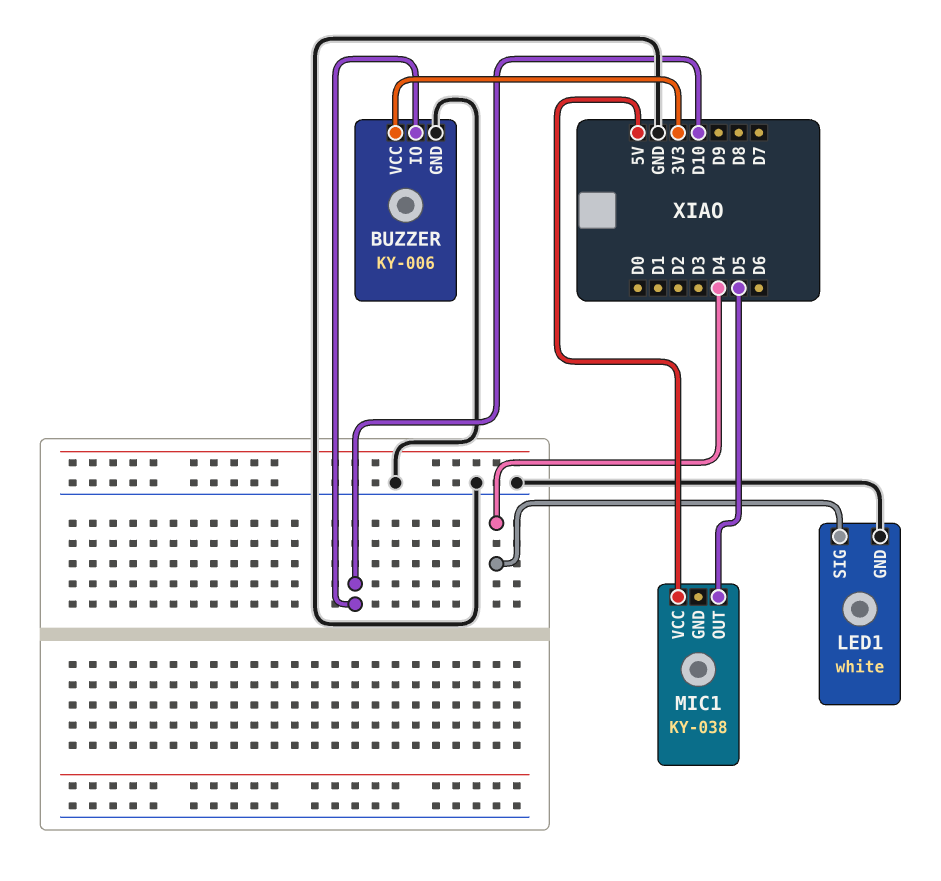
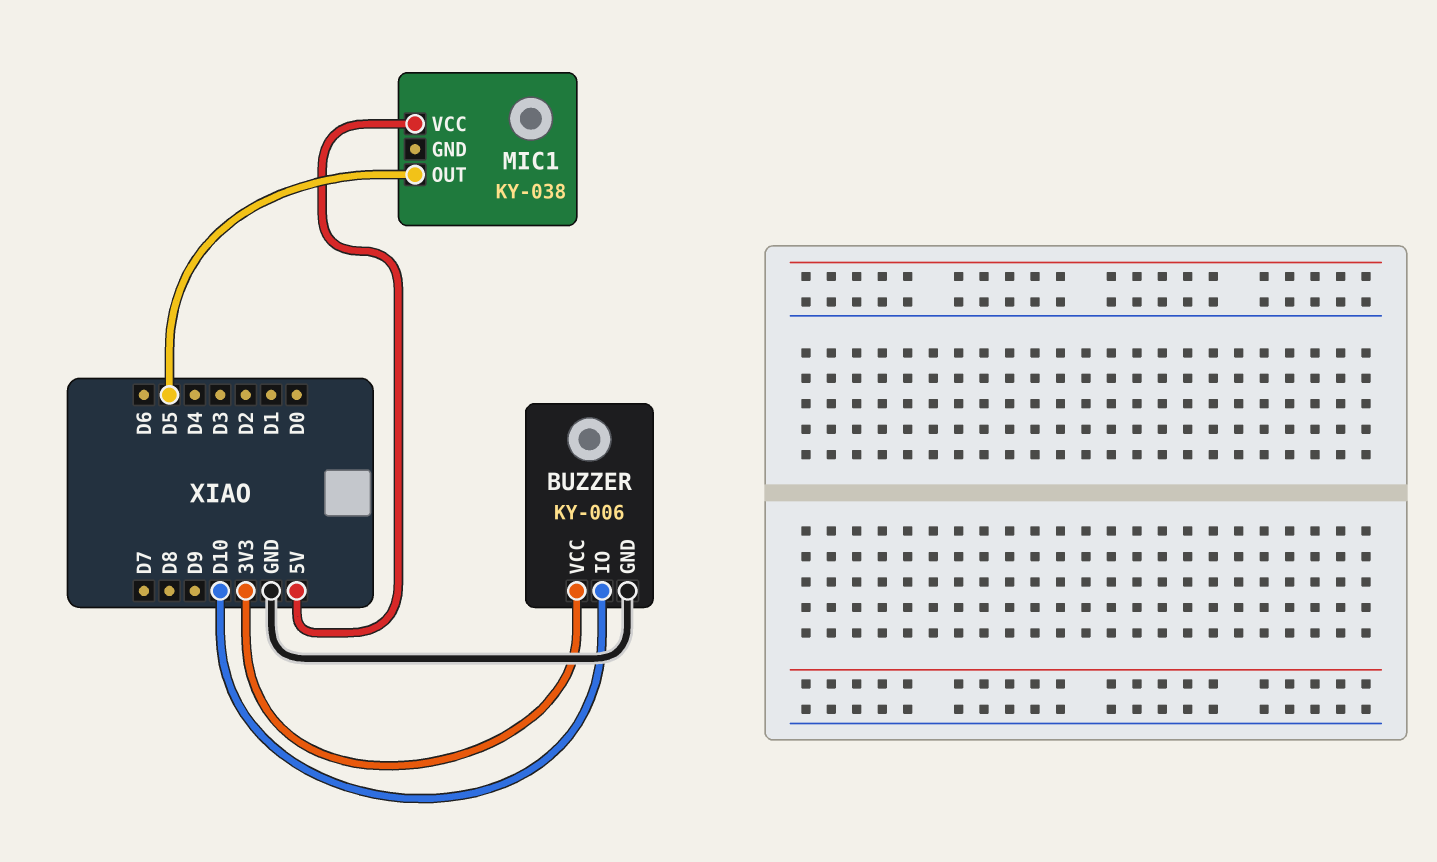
LED1: white -> none
LED1 pin GND: GND -> none
LED1 pin SIG: D4 -> none

